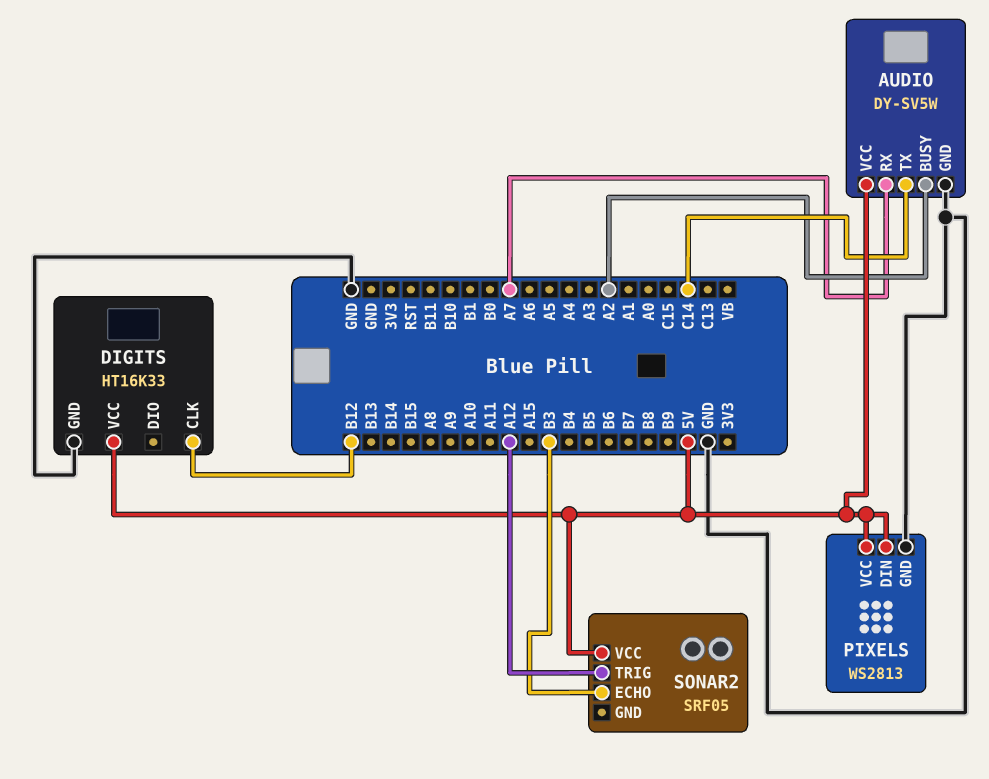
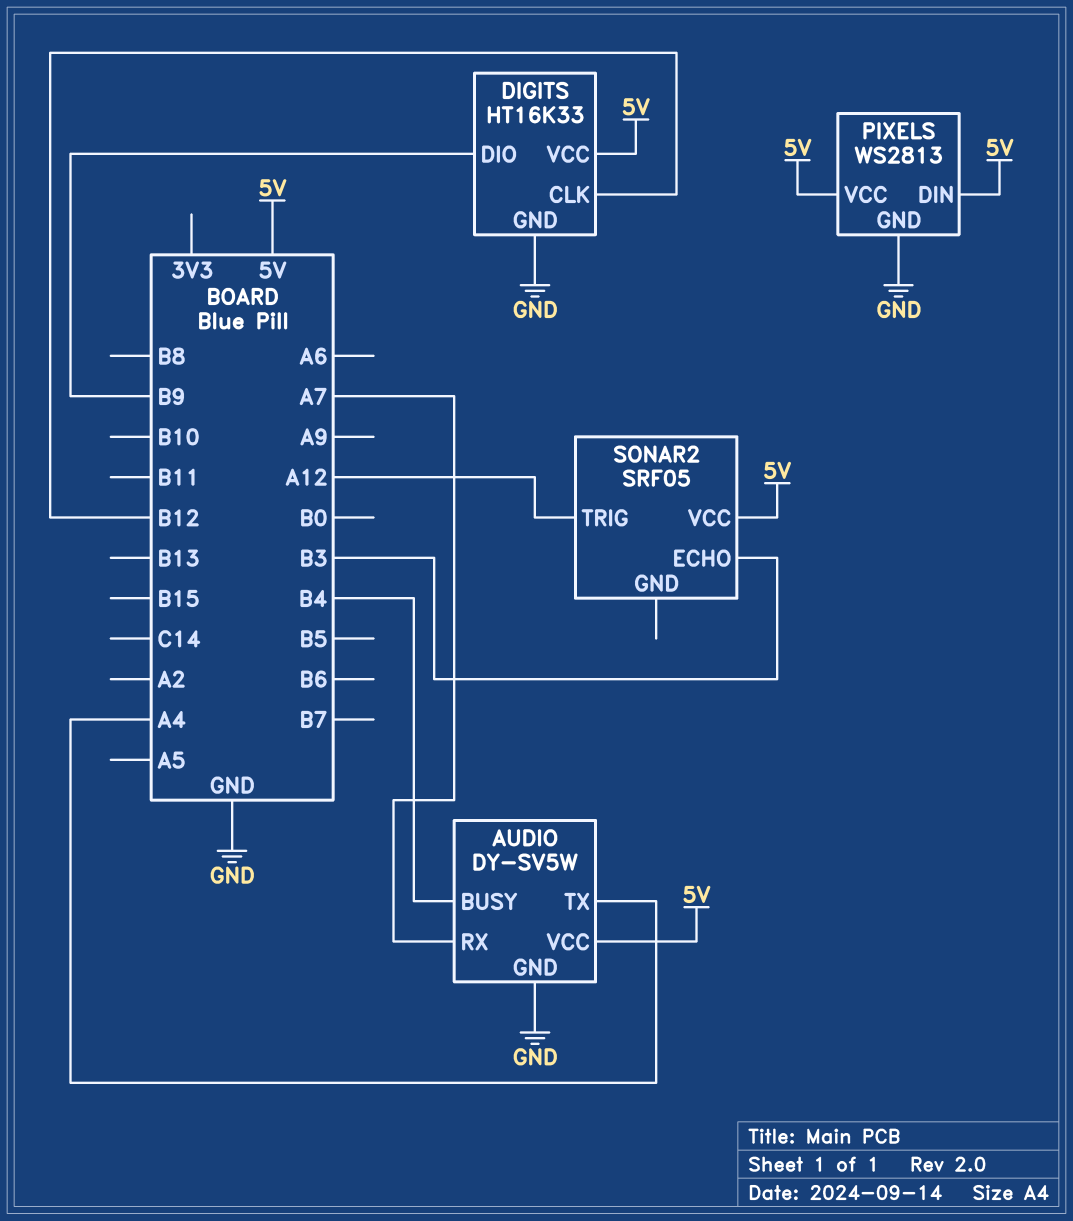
AUDIO pin BUSY: A2 -> B4
AUDIO pin TX: C14 -> A4
DIGITS pin DIO: none -> B9

